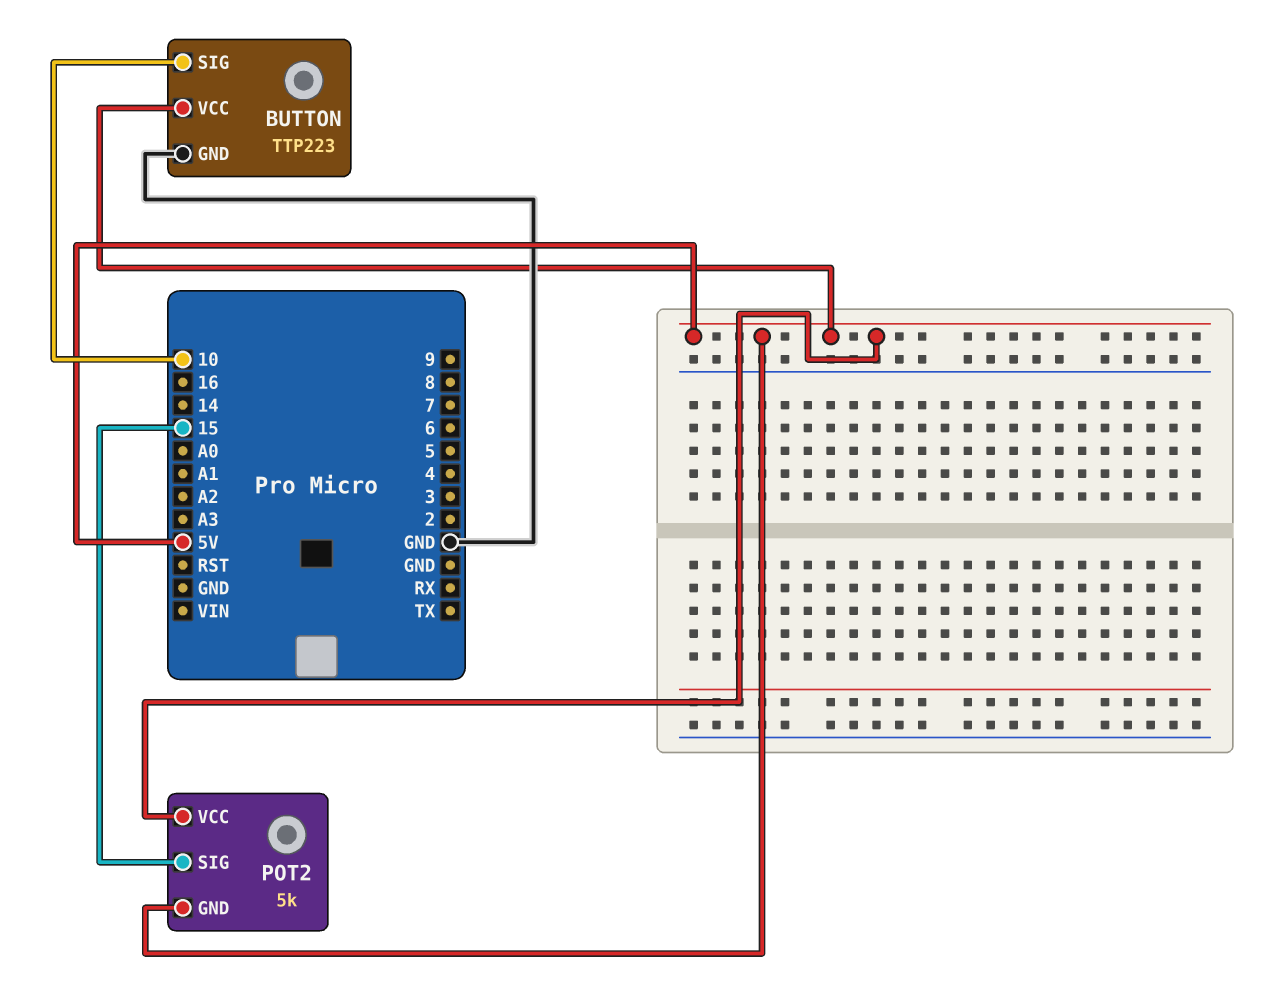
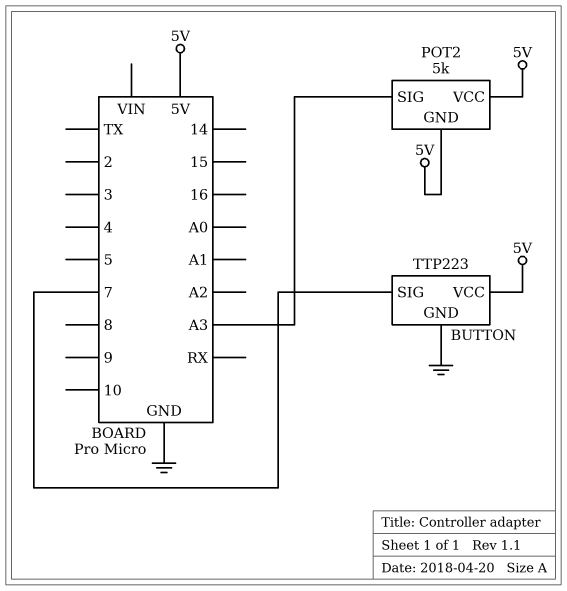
BUTTON pin SIG: 10 -> 7
POT2 pin SIG: 15 -> A3

